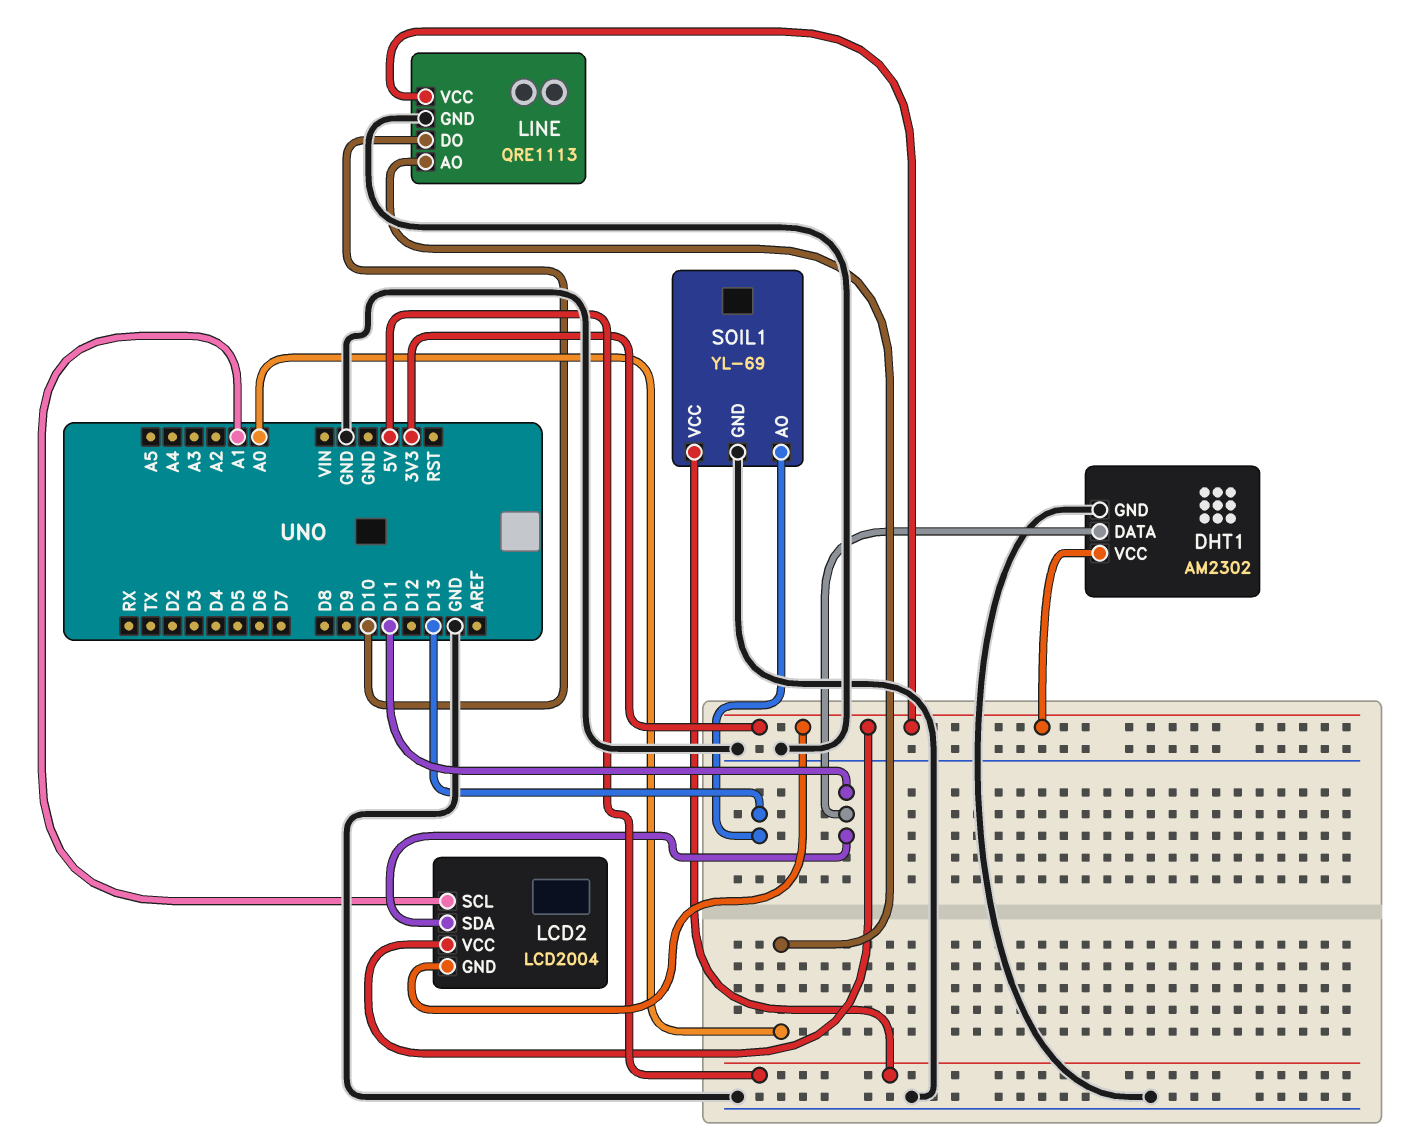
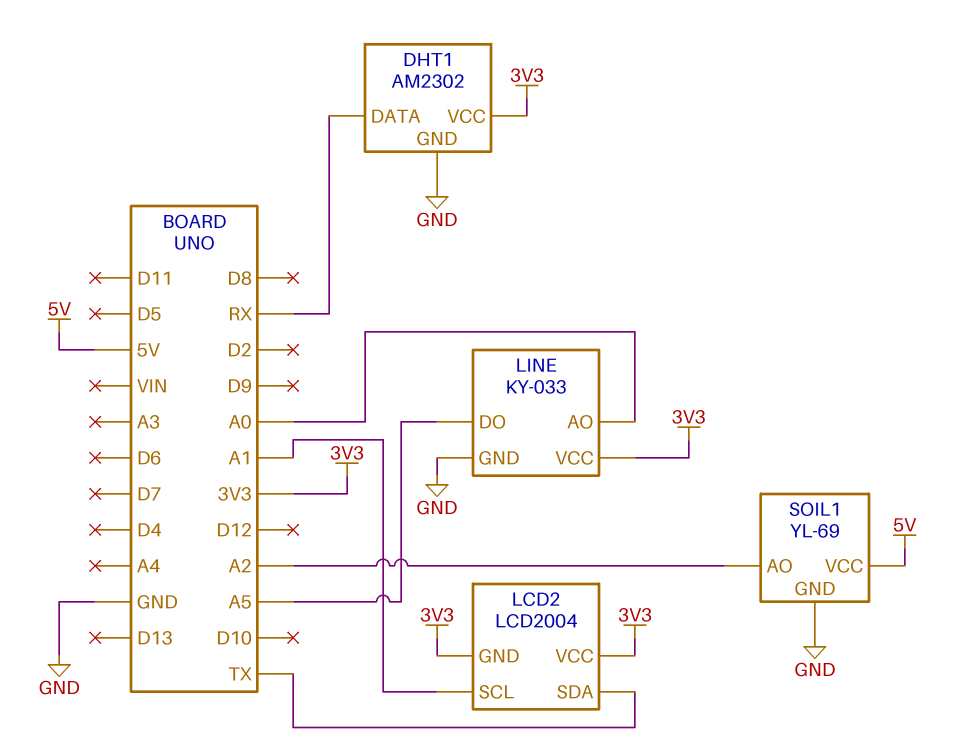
DHT1 pin DATA: D11 -> RX
LCD2 pin SDA: D11 -> TX
LINE: QRE1113 -> KY-033
LINE pin DO: D10 -> A5
SOIL1 pin AO: D13 -> A2

